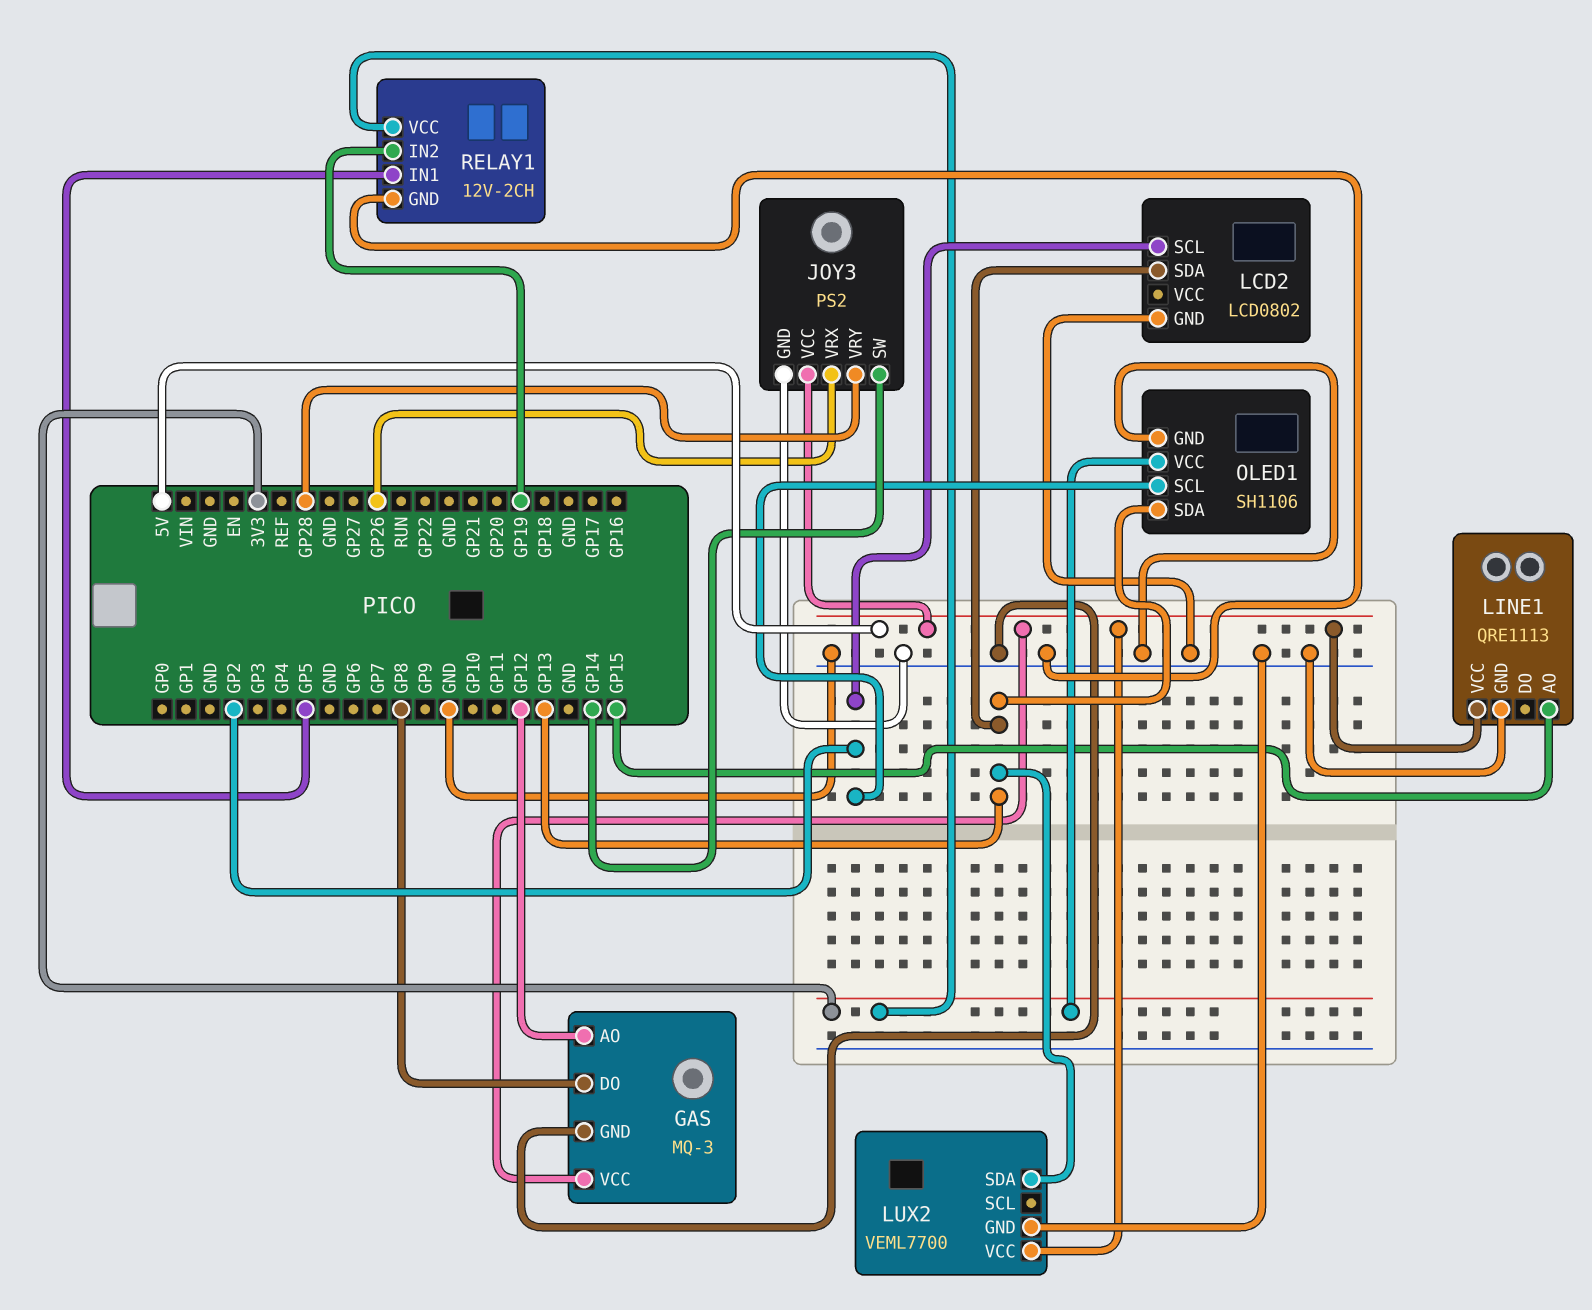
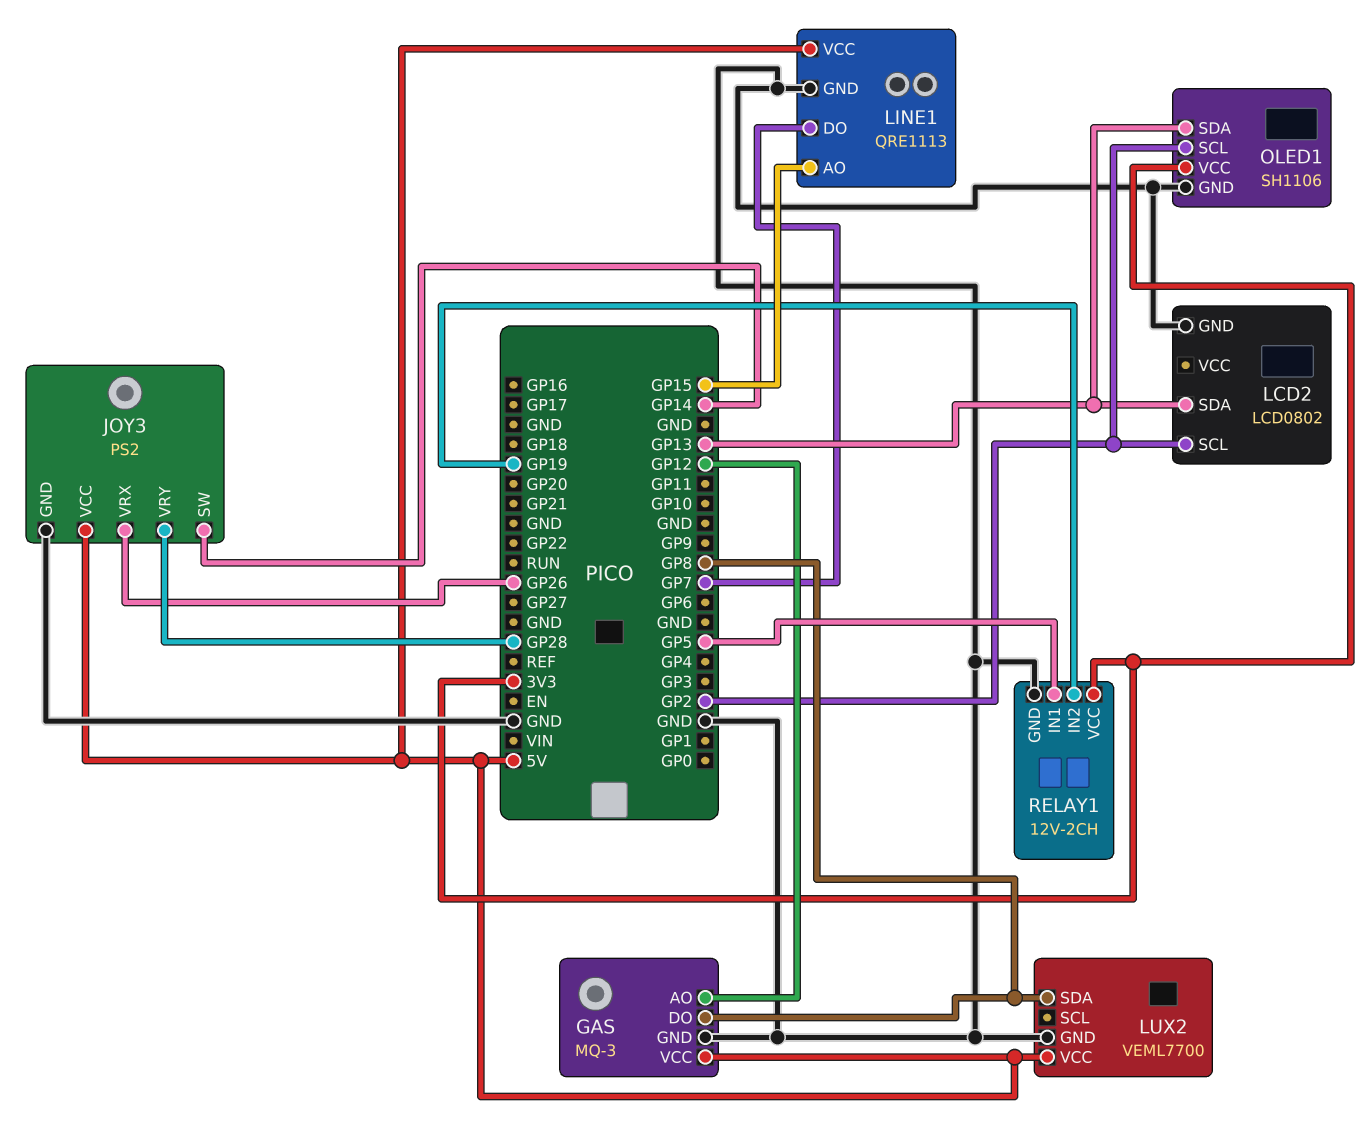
LINE1 pin DO: none -> GP7
LUX2 pin SDA: GP13 -> GP8

